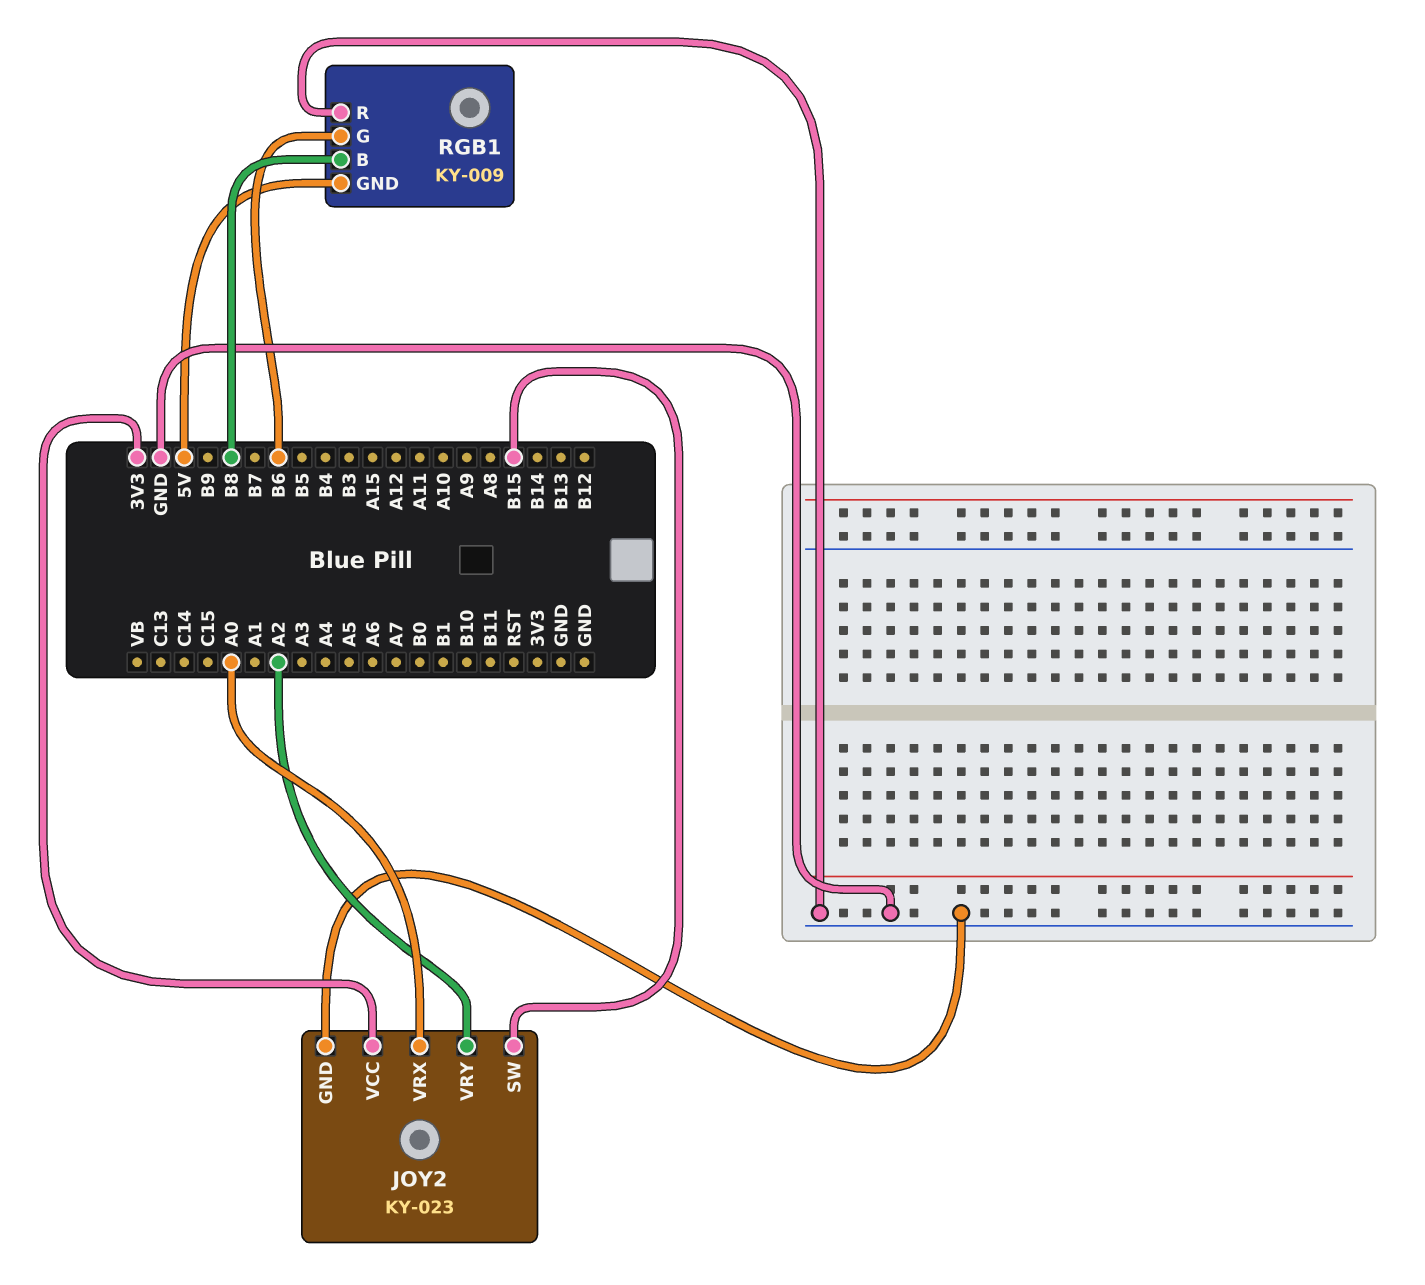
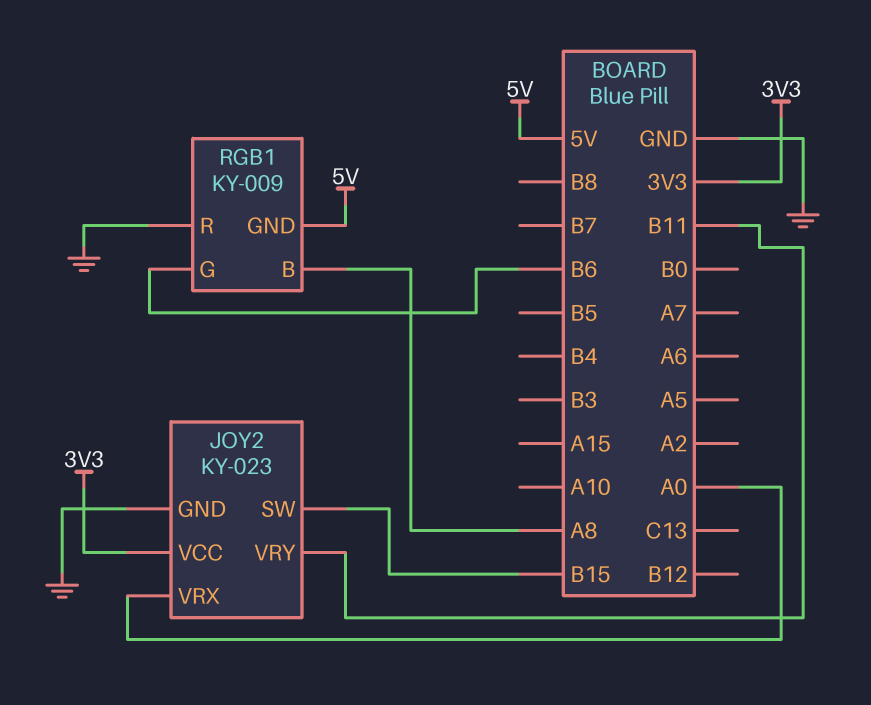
JOY2 pin VRY: A2 -> B11
RGB1 pin B: B8 -> A8

